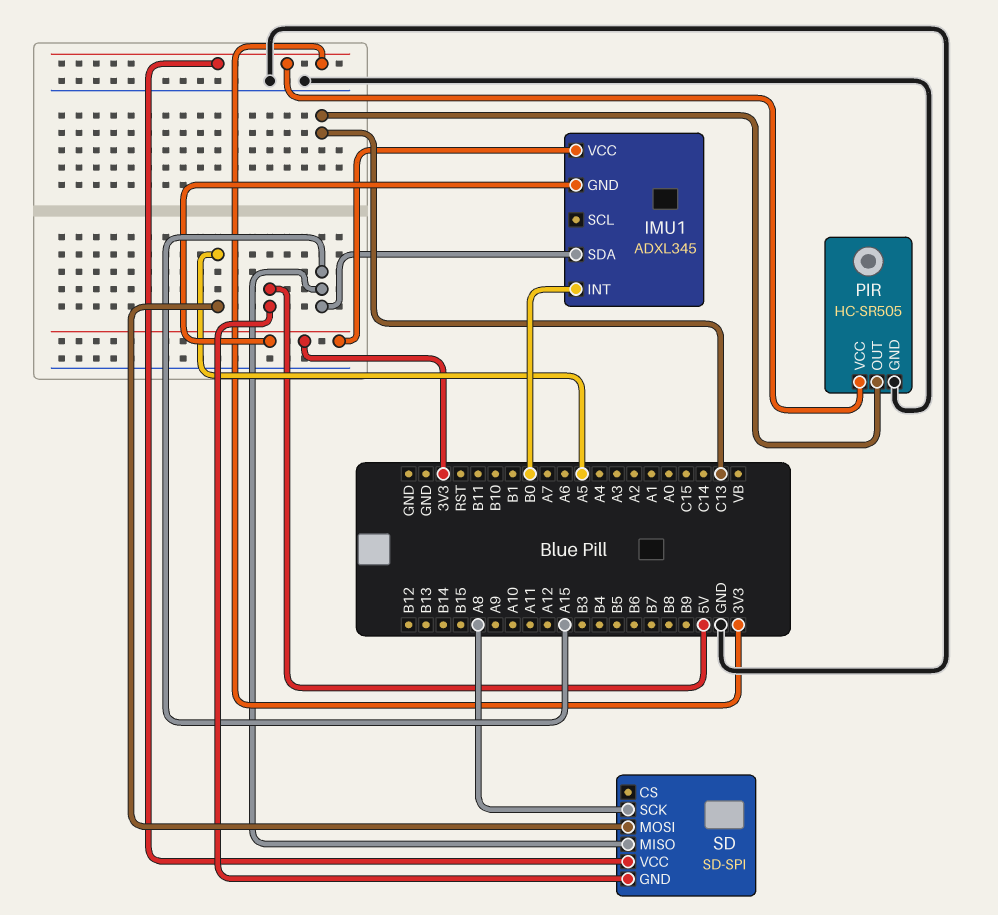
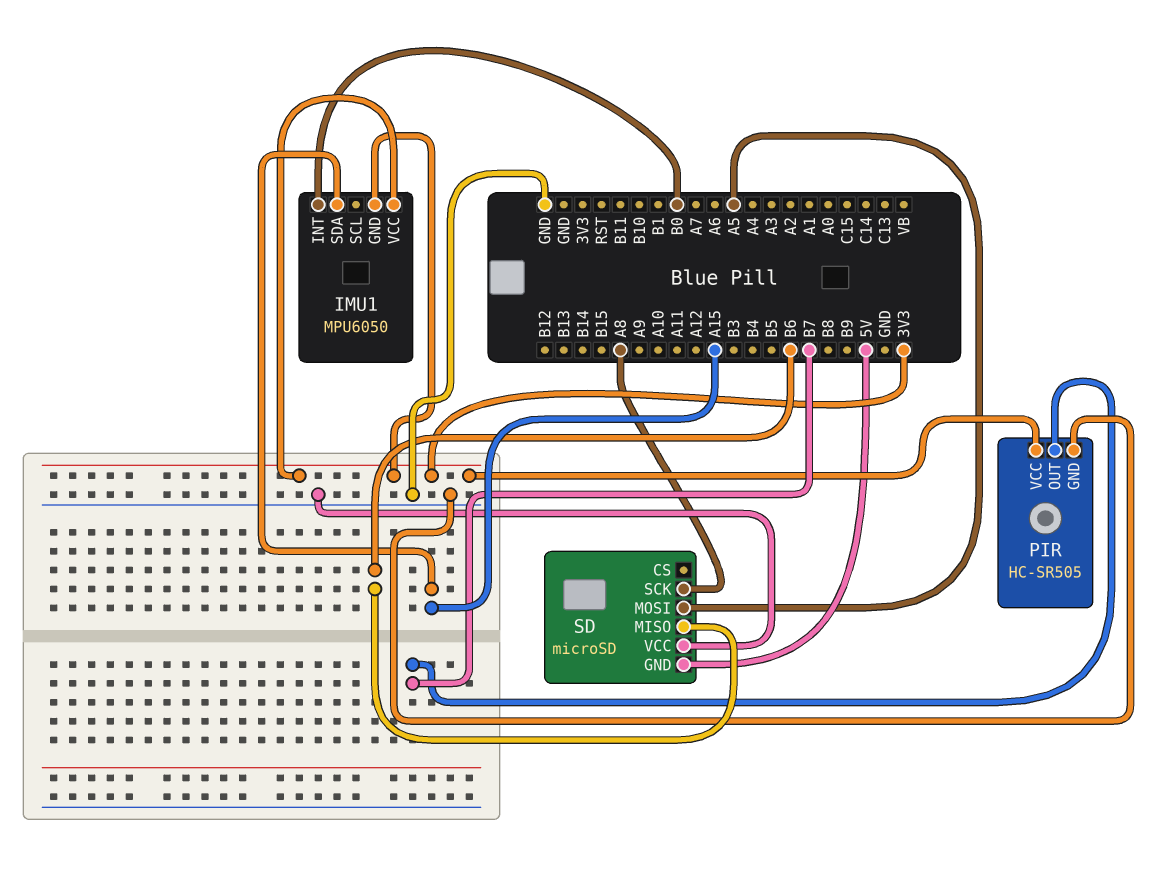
IMU1: ADXL345 -> MPU6050
PIR pin OUT: C13 -> B7
SD: SD-SPI -> microSD
SD pin MISO: A15 -> B6
SD pin VCC: 3V3 -> GND

